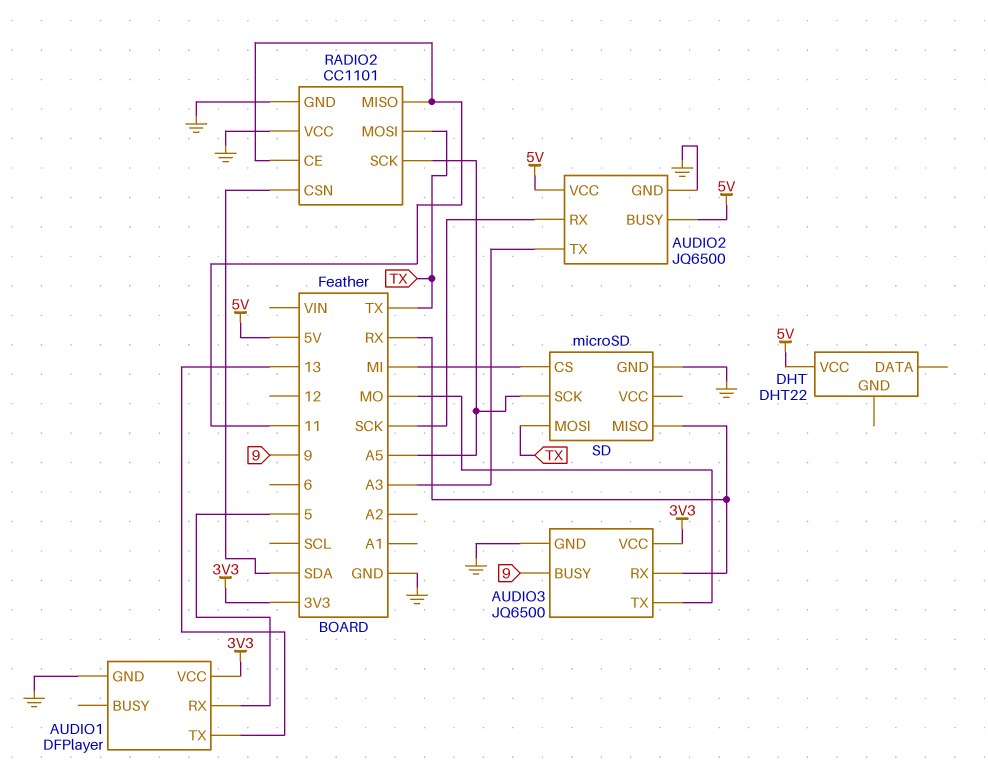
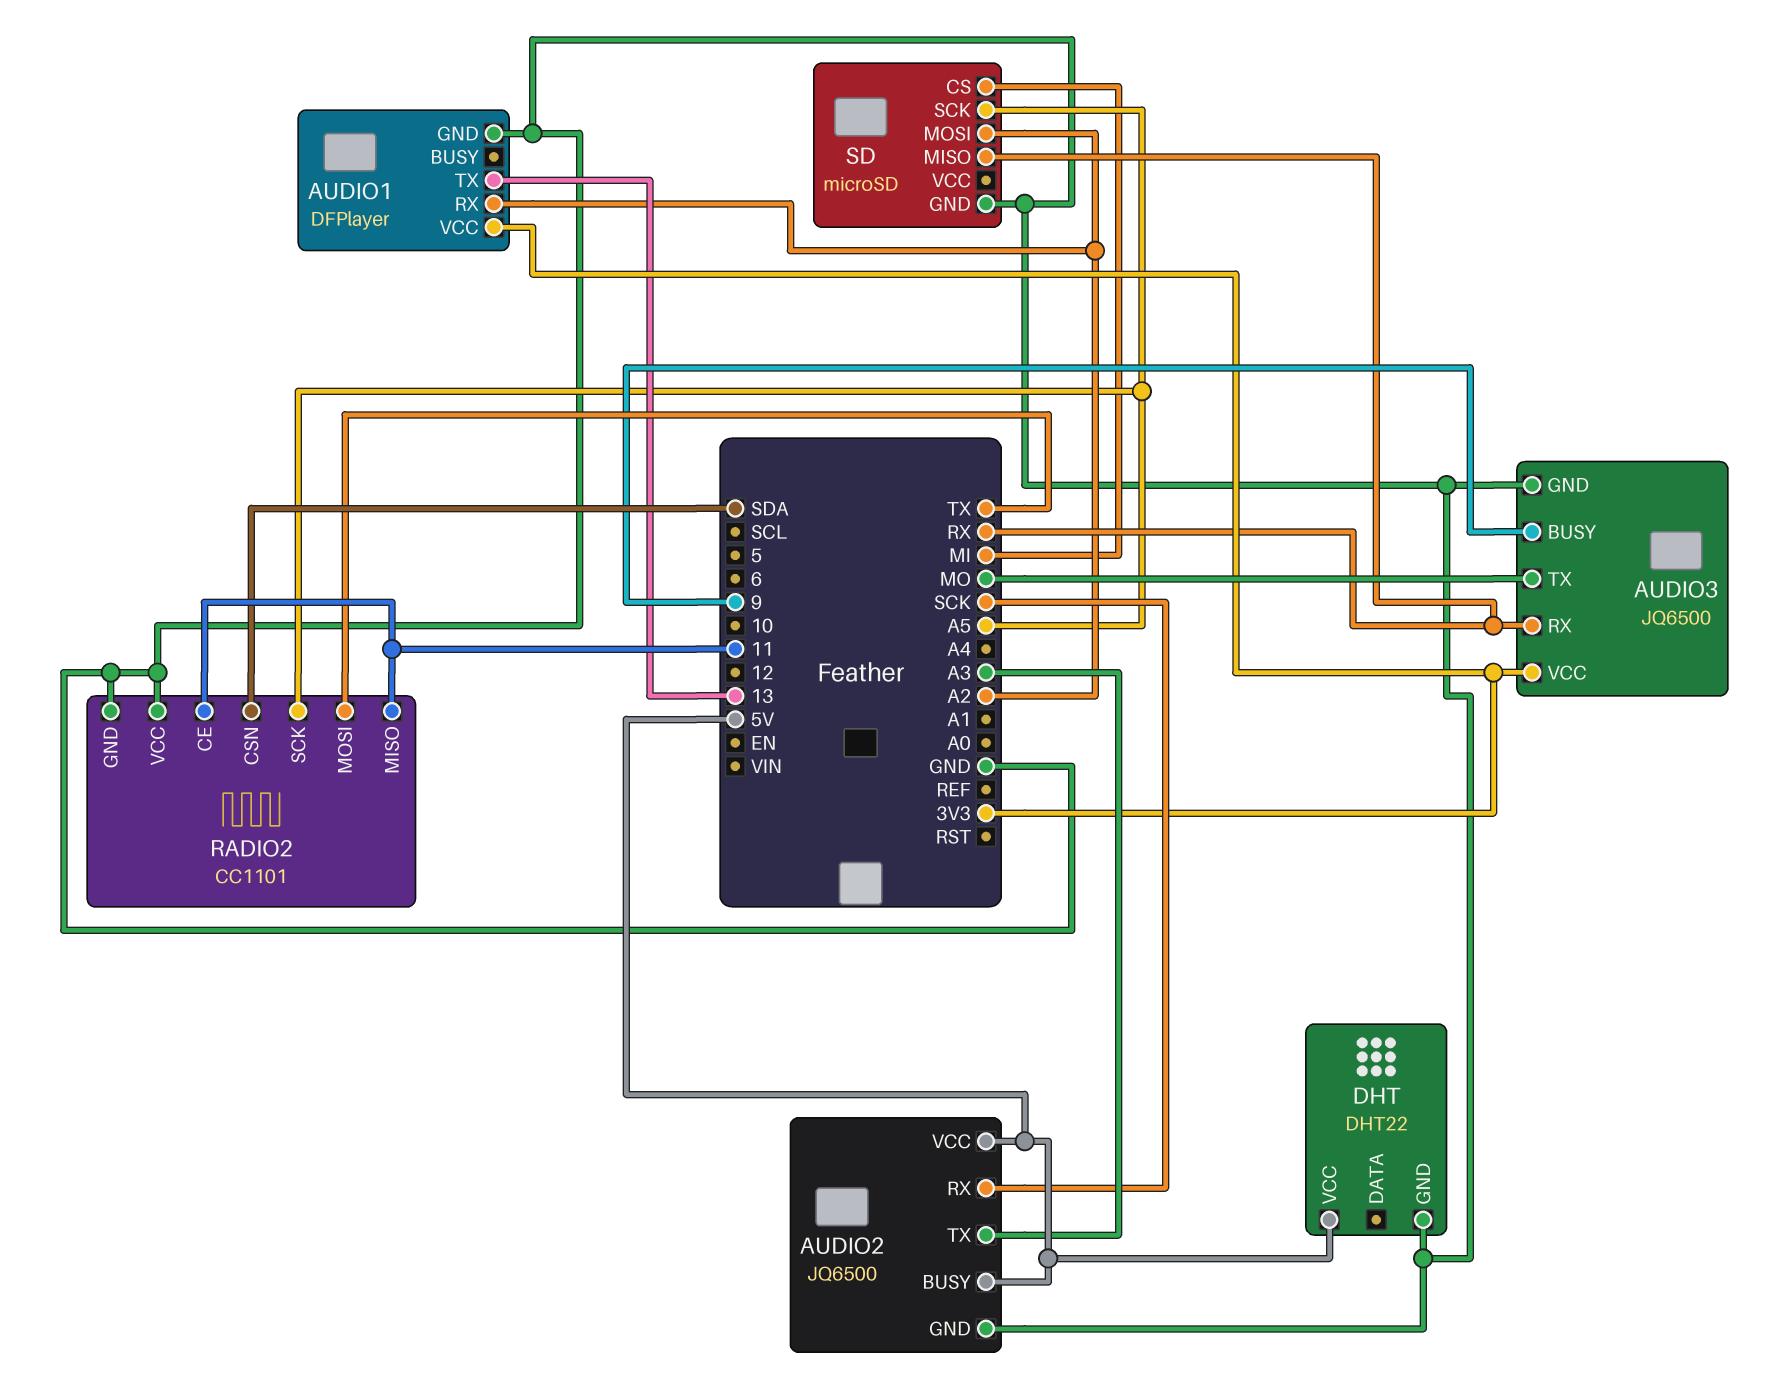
AUDIO1 pin RX: 5 -> A2
DHT pin GND: none -> GND
SD pin MOSI: TX -> A2

